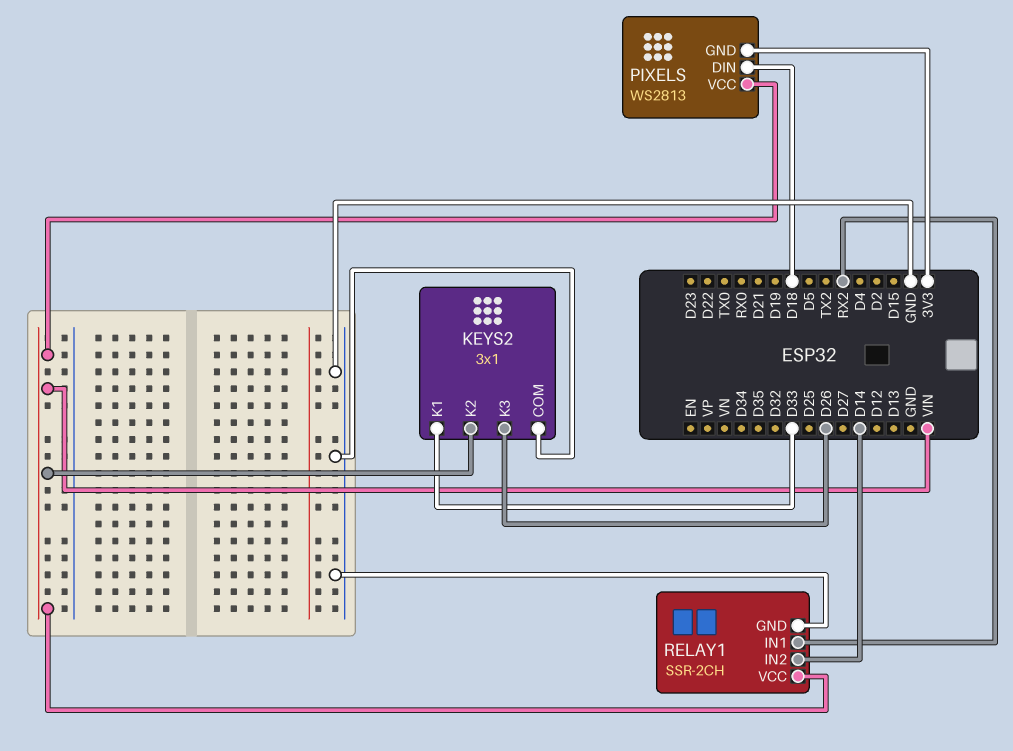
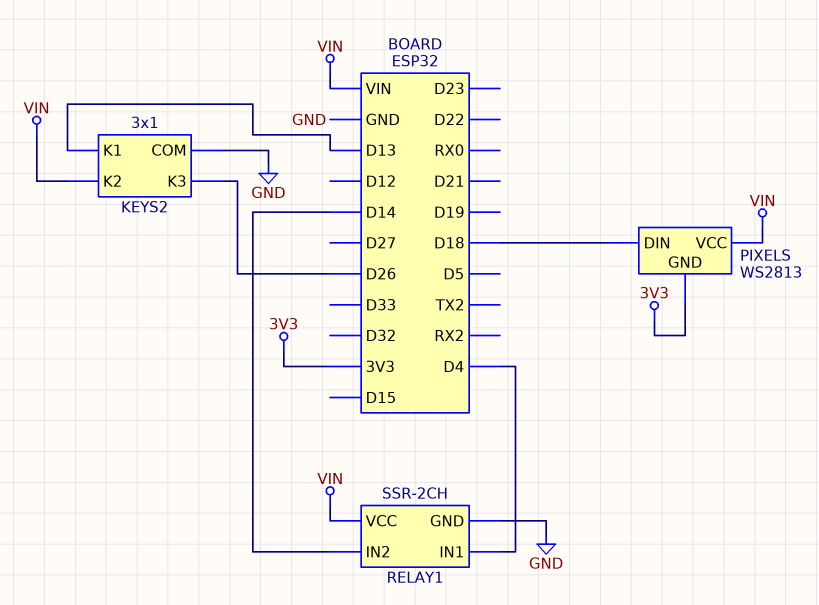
KEYS2 pin K1: D33 -> D13
RELAY1 pin IN1: RX2 -> D4

